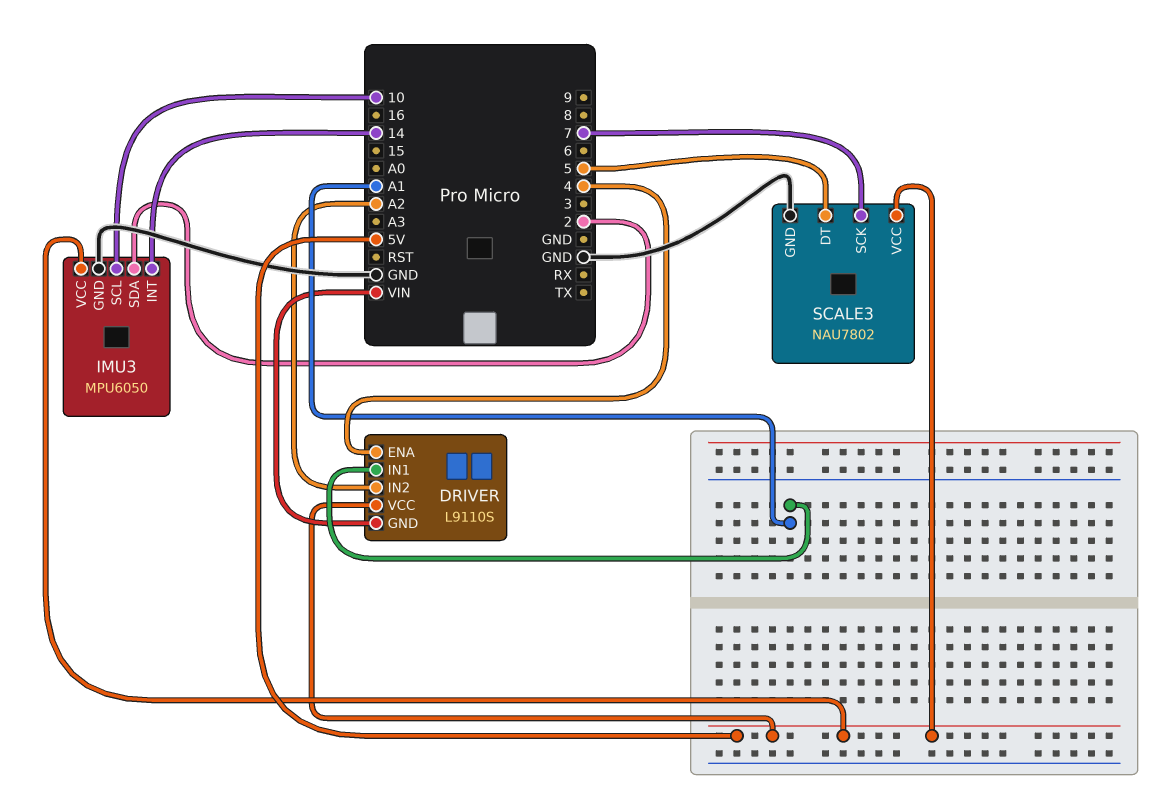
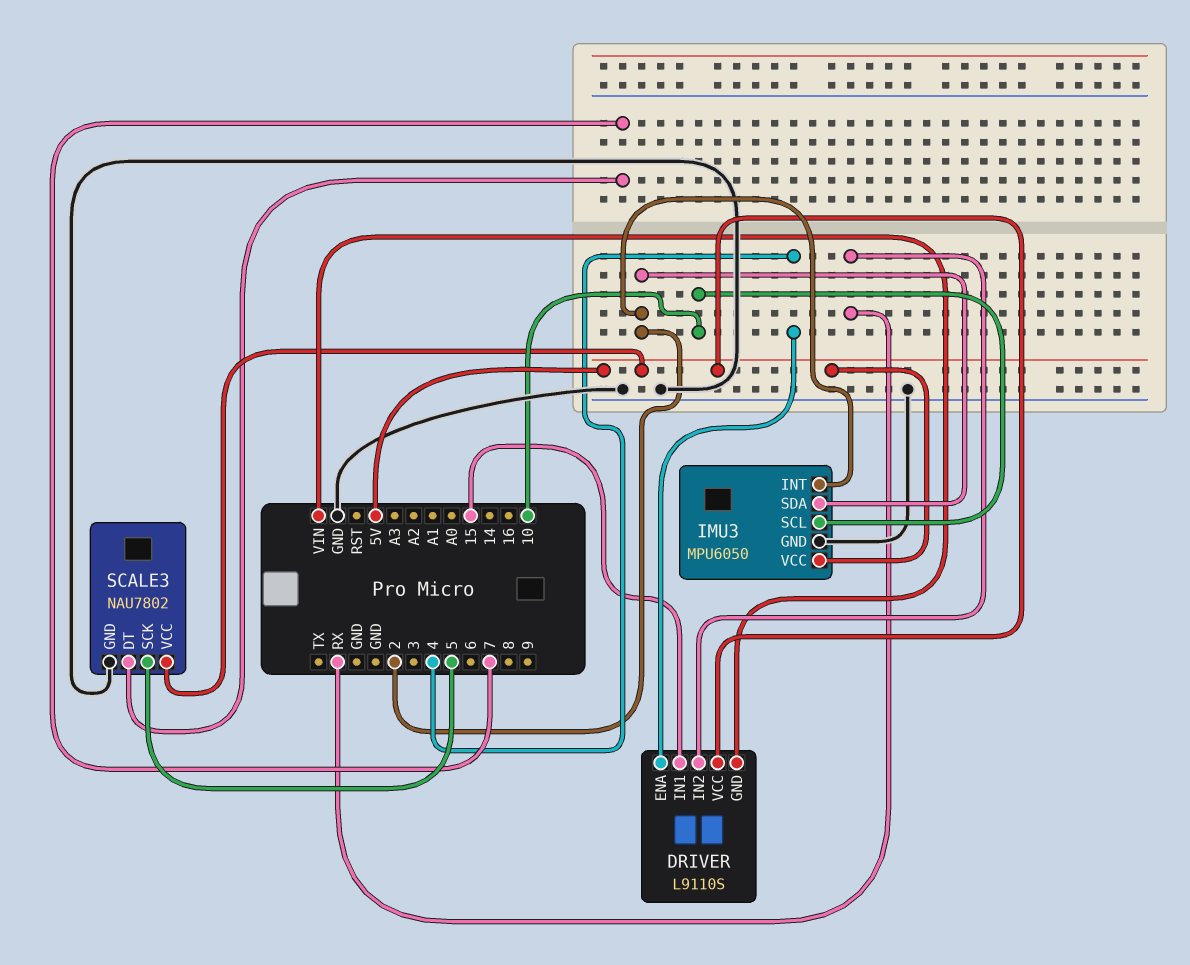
DRIVER pin IN1: A1 -> 15
DRIVER pin IN2: A2 -> RX
IMU3 pin INT: 14 -> 2
SCALE3 pin DT: 5 -> 7
SCALE3 pin SCK: 7 -> 5

